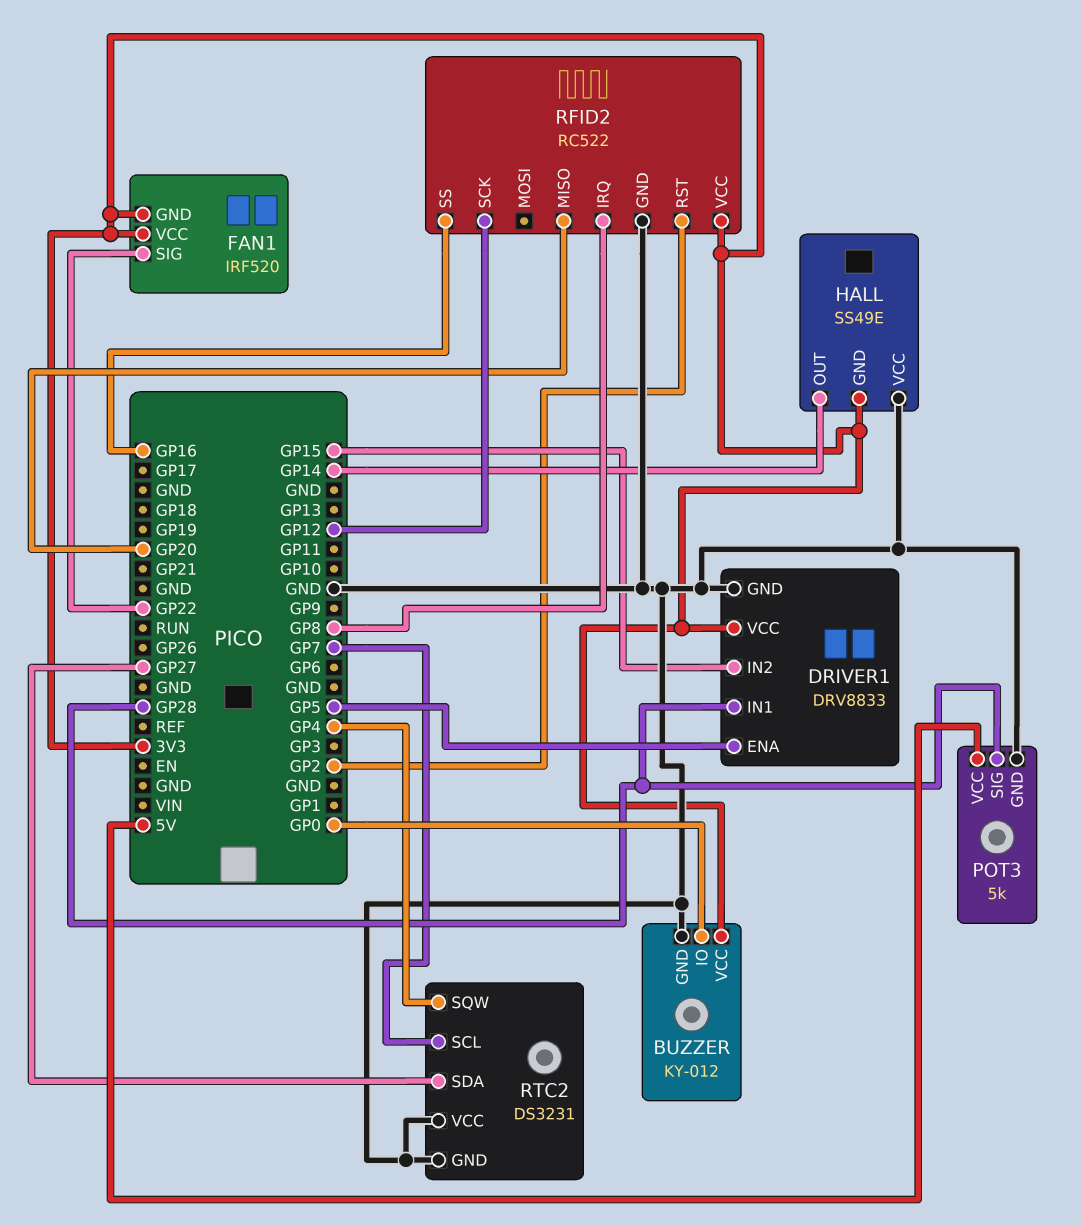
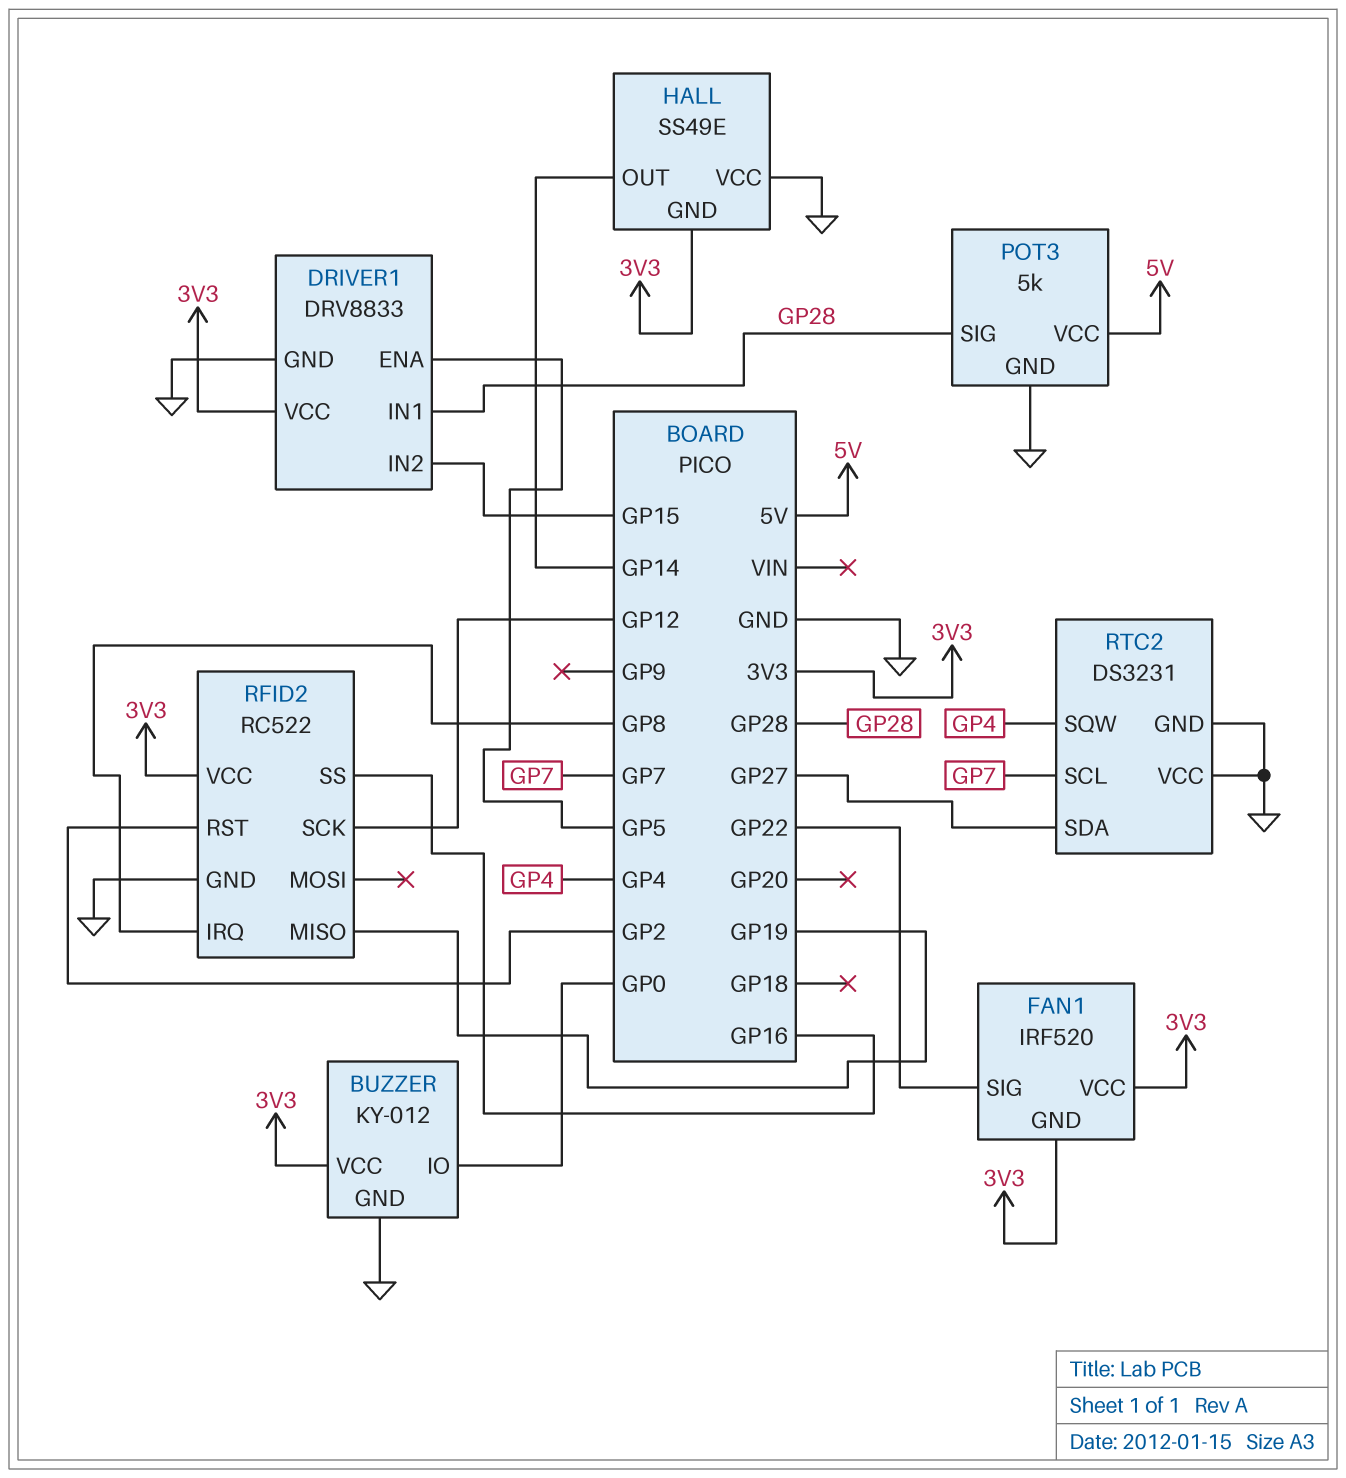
RFID2 pin MISO: GP20 -> GP19

